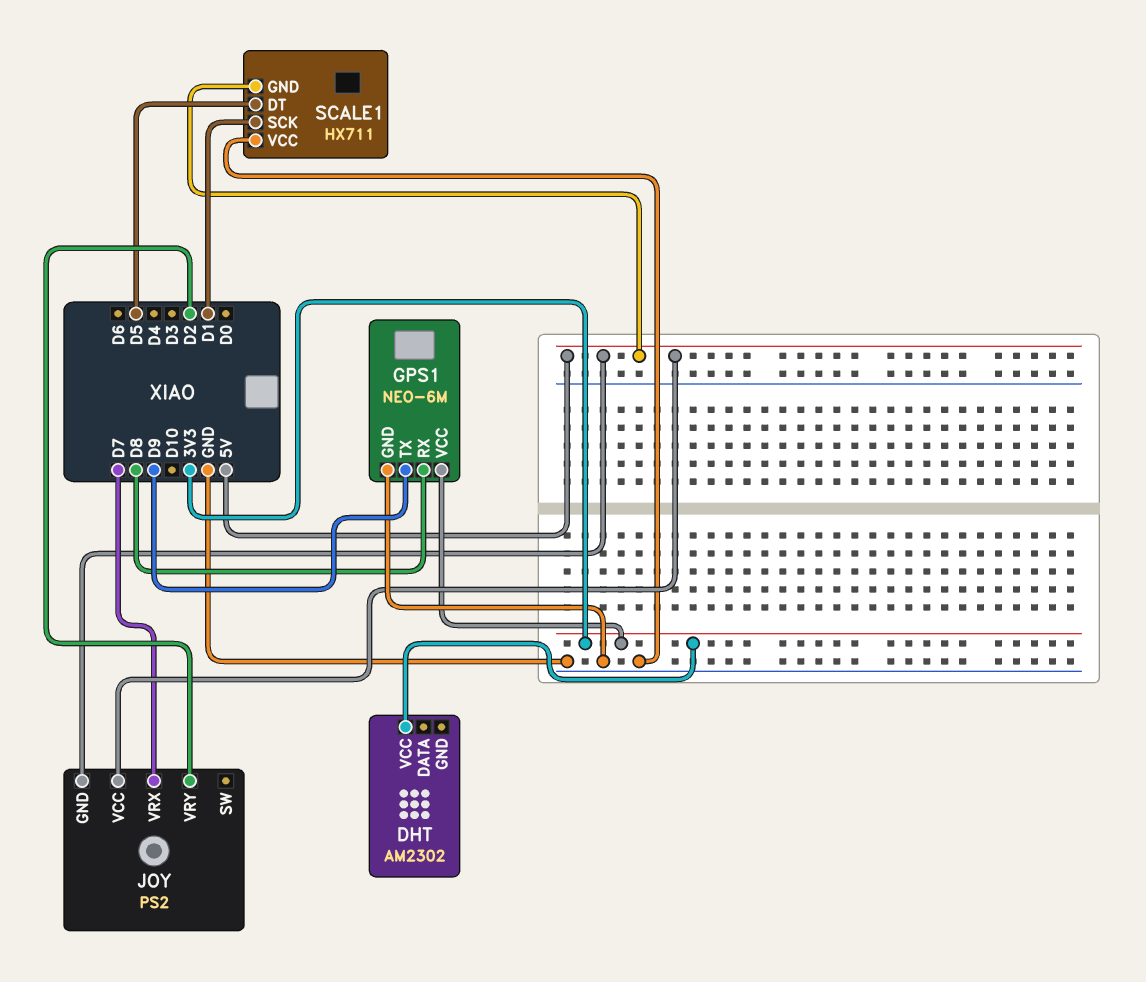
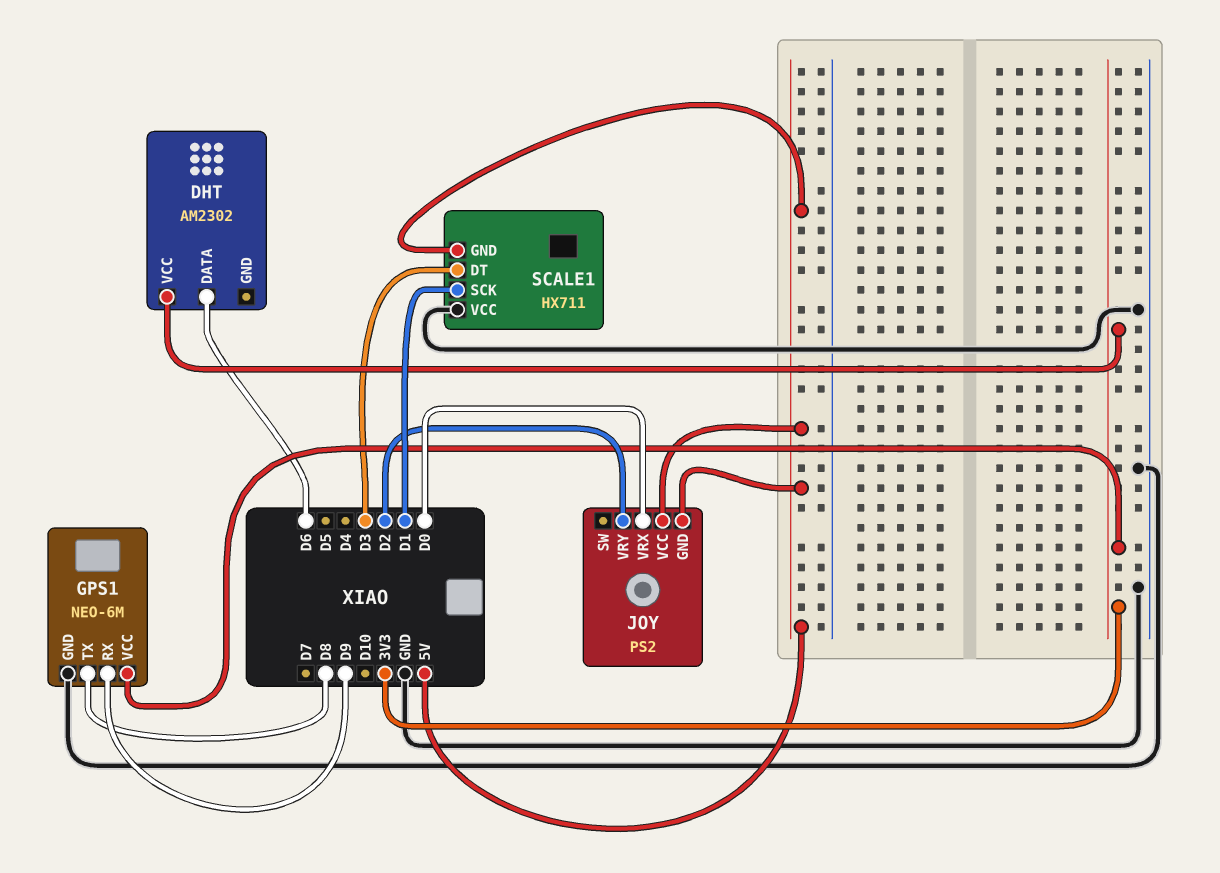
DHT pin DATA: none -> D6
GPS1 pin RX: D8 -> D9
GPS1 pin TX: D9 -> D8
JOY pin VRX: D7 -> D0
SCALE1 pin DT: D5 -> D3

